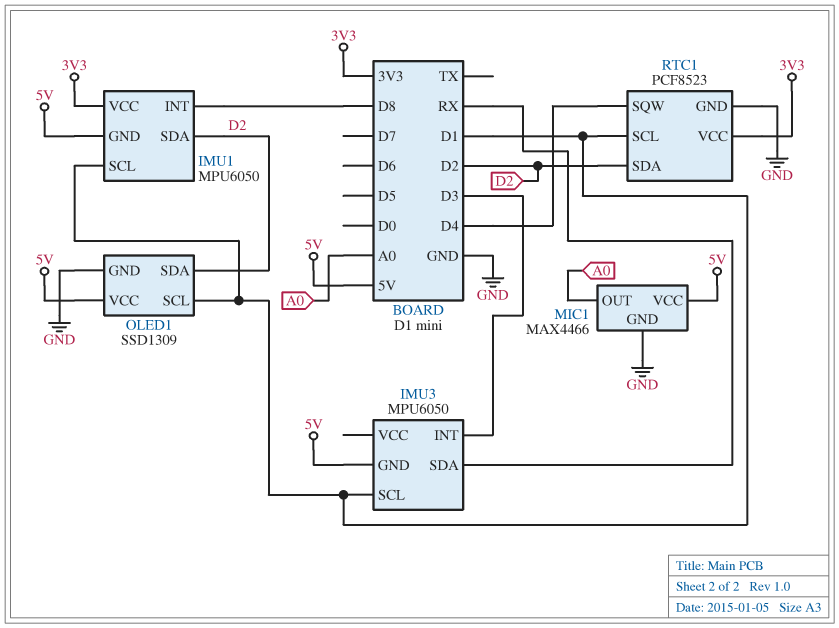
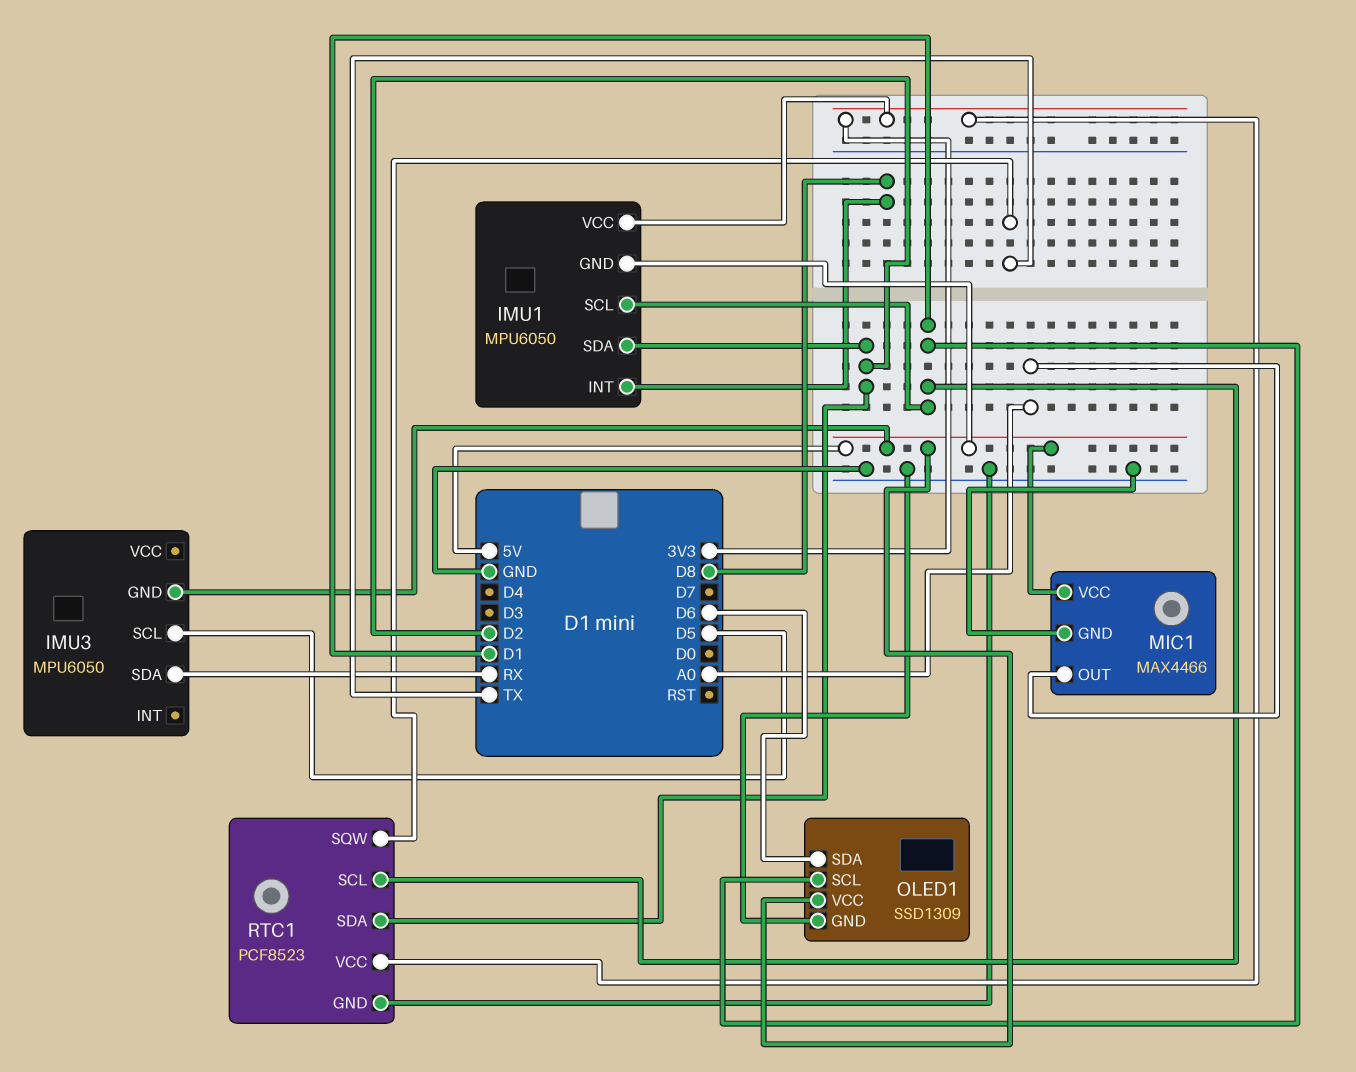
IMU3 pin INT: D3 -> none
IMU3 pin SCL: D1 -> D5
OLED1 pin SDA: D2 -> D6
RTC1 pin SQW: D4 -> TX

